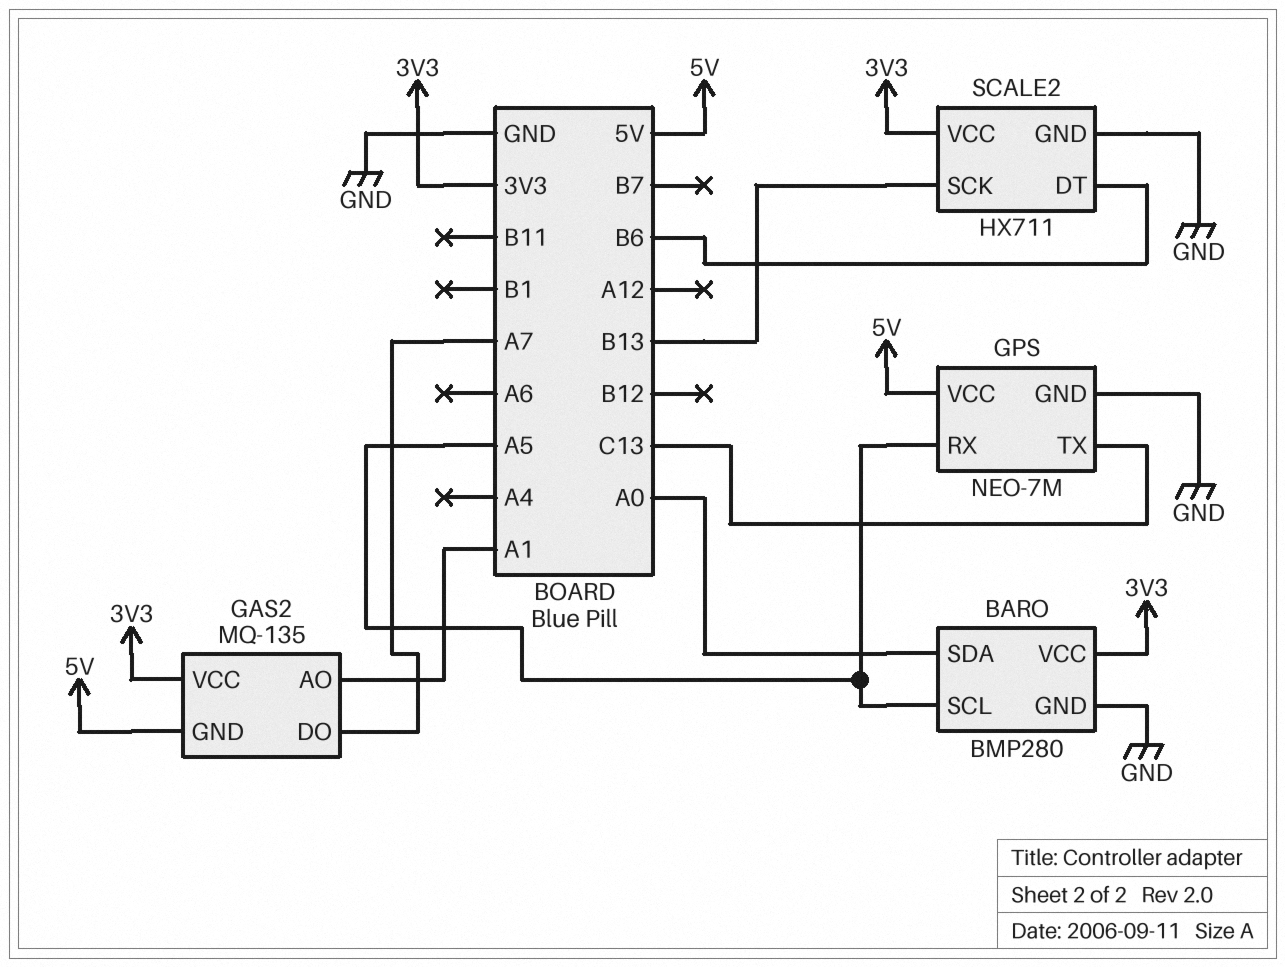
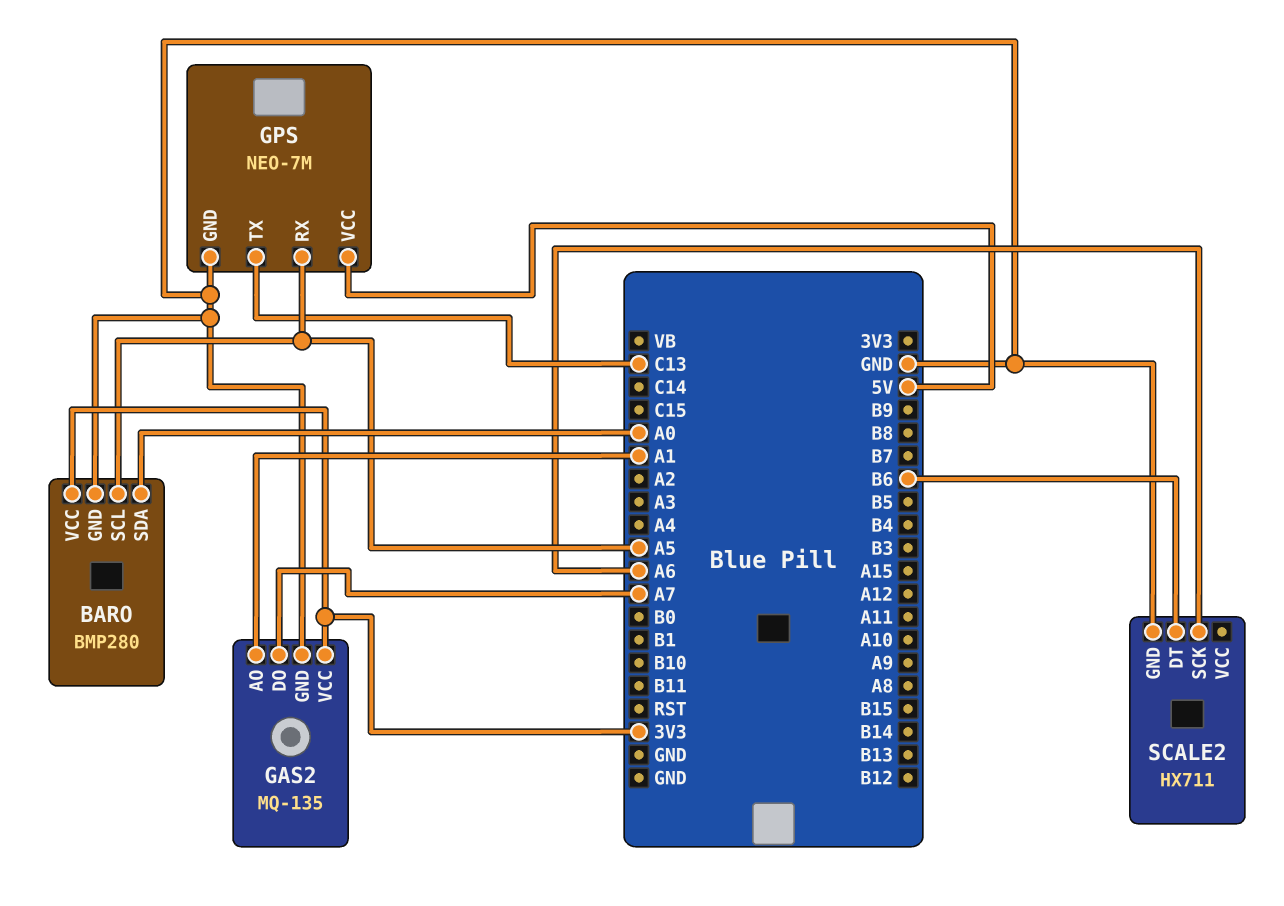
GAS2 pin GND: 5V -> GND
SCALE2 pin SCK: B13 -> A6
SCALE2 pin VCC: 3V3 -> none

